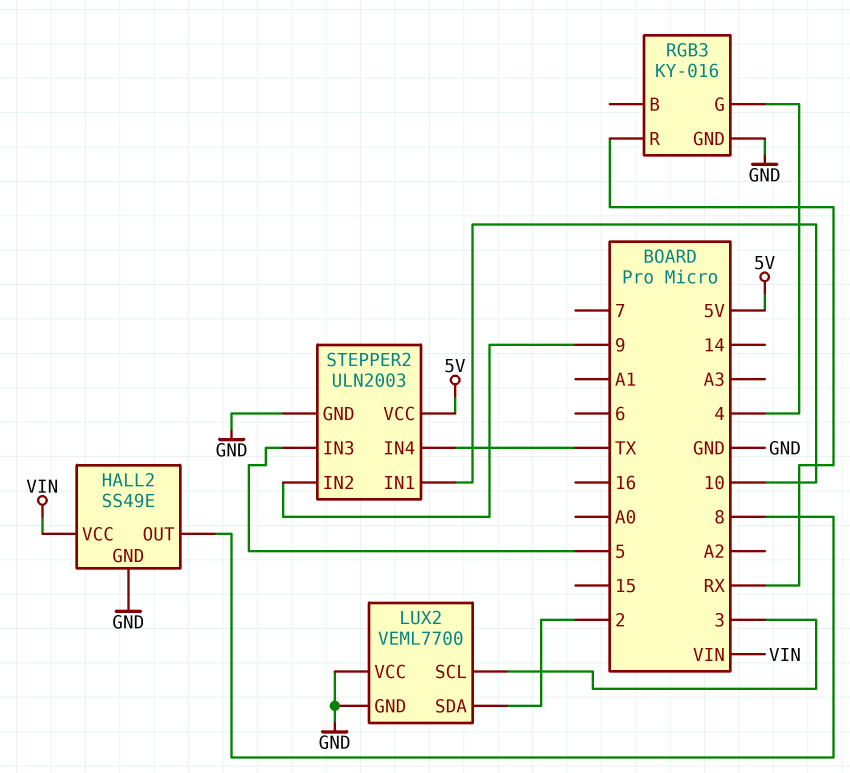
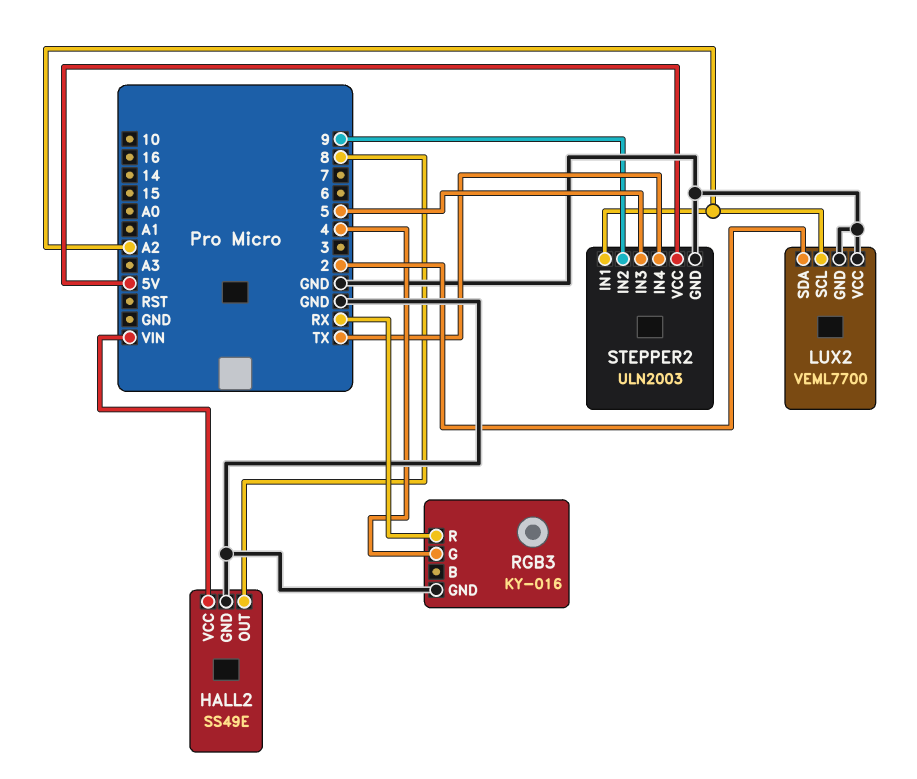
LUX2 pin SCL: 3 -> A2
STEPPER2 pin IN1: 10 -> A2

